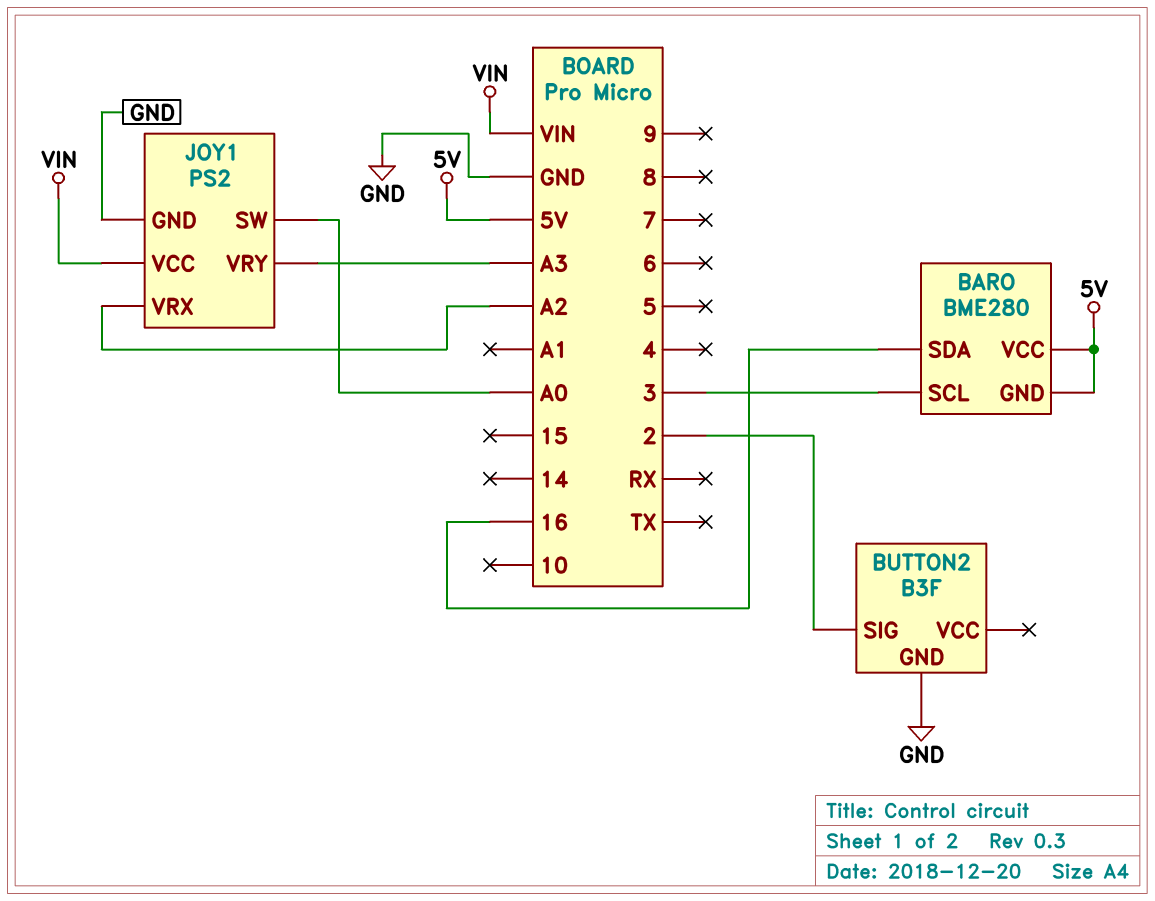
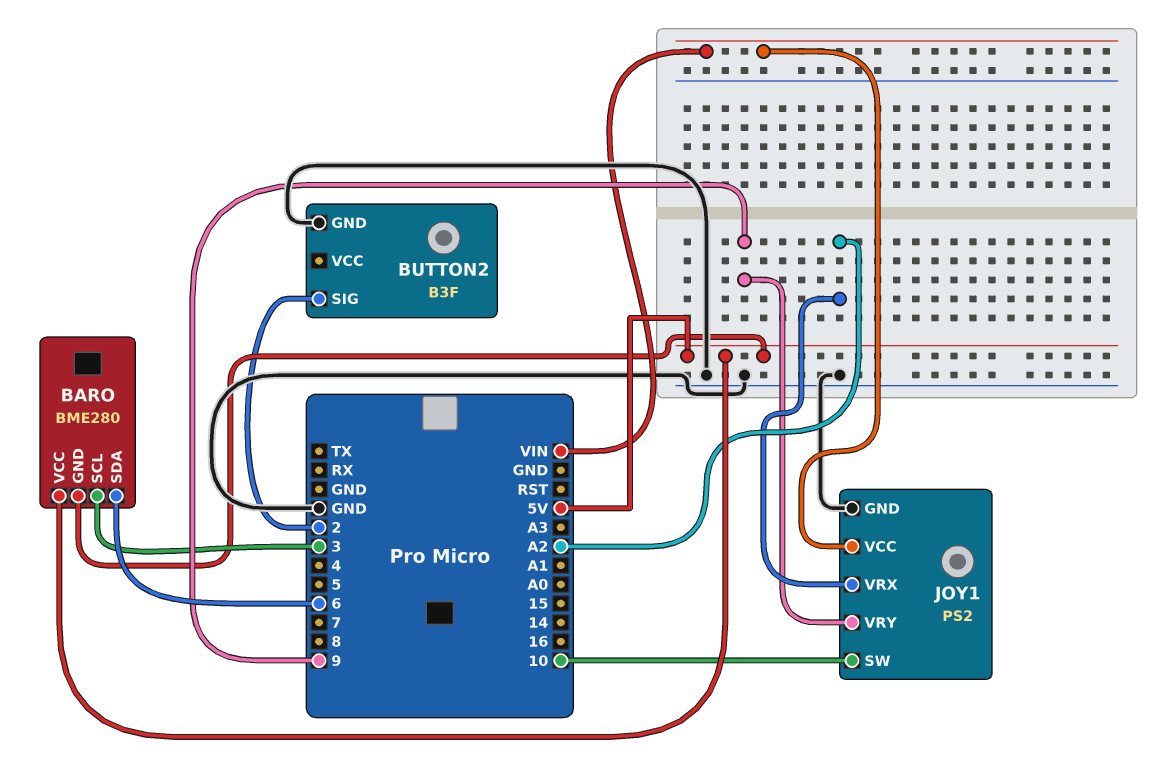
BARO pin SDA: 16 -> 6
JOY1 pin SW: A0 -> 10
JOY1 pin VRY: A3 -> 9

